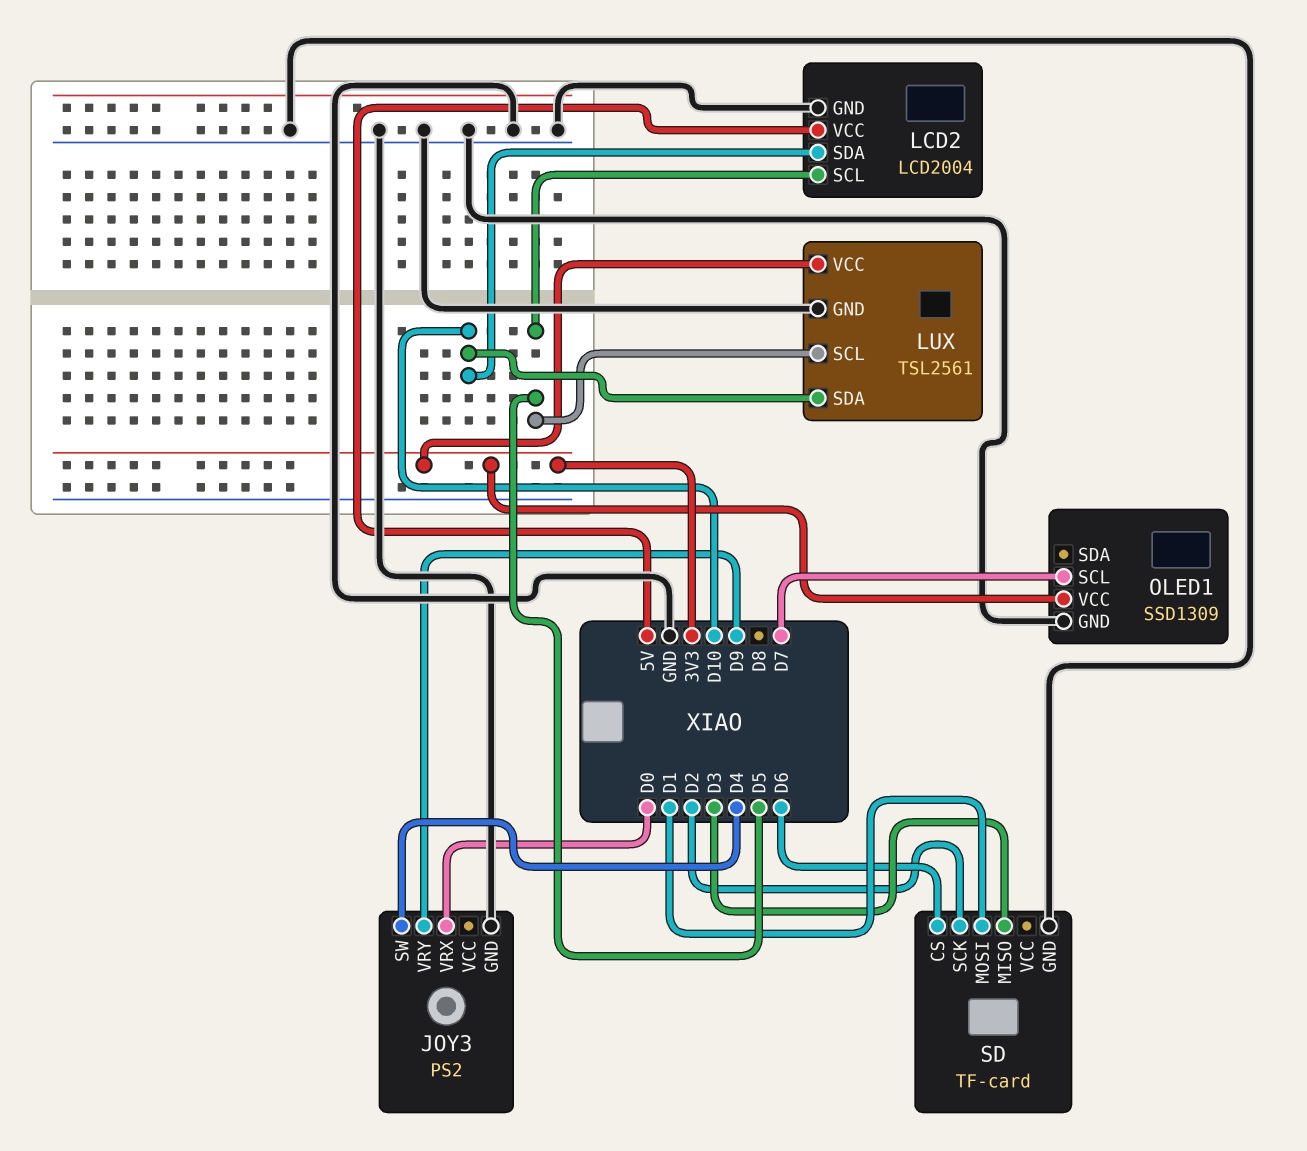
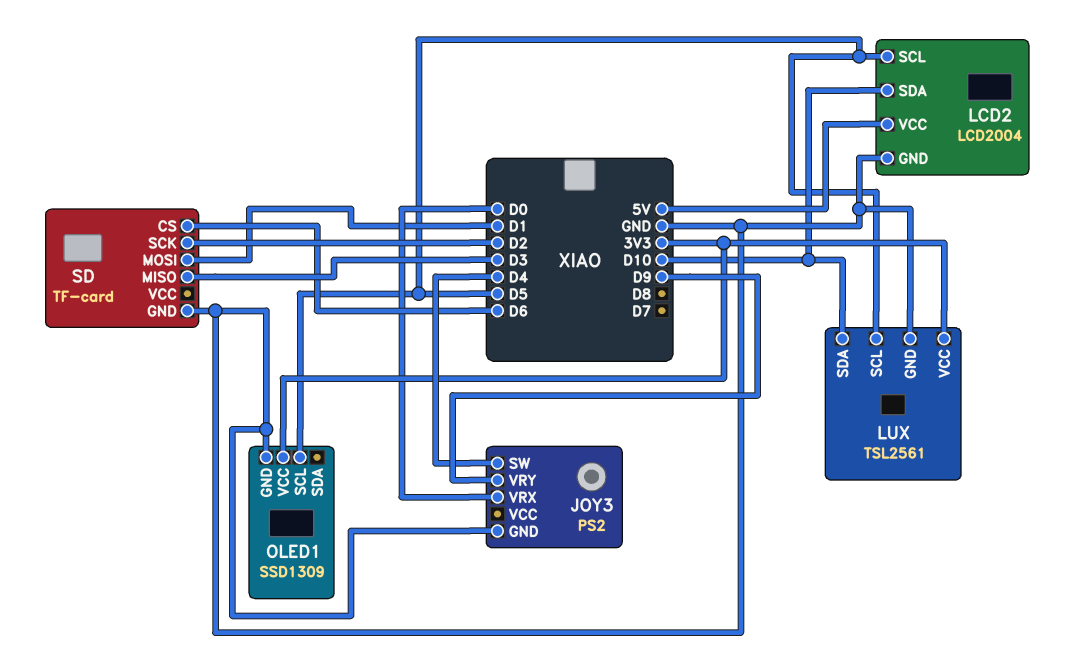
OLED1 pin SCL: D7 -> D5

